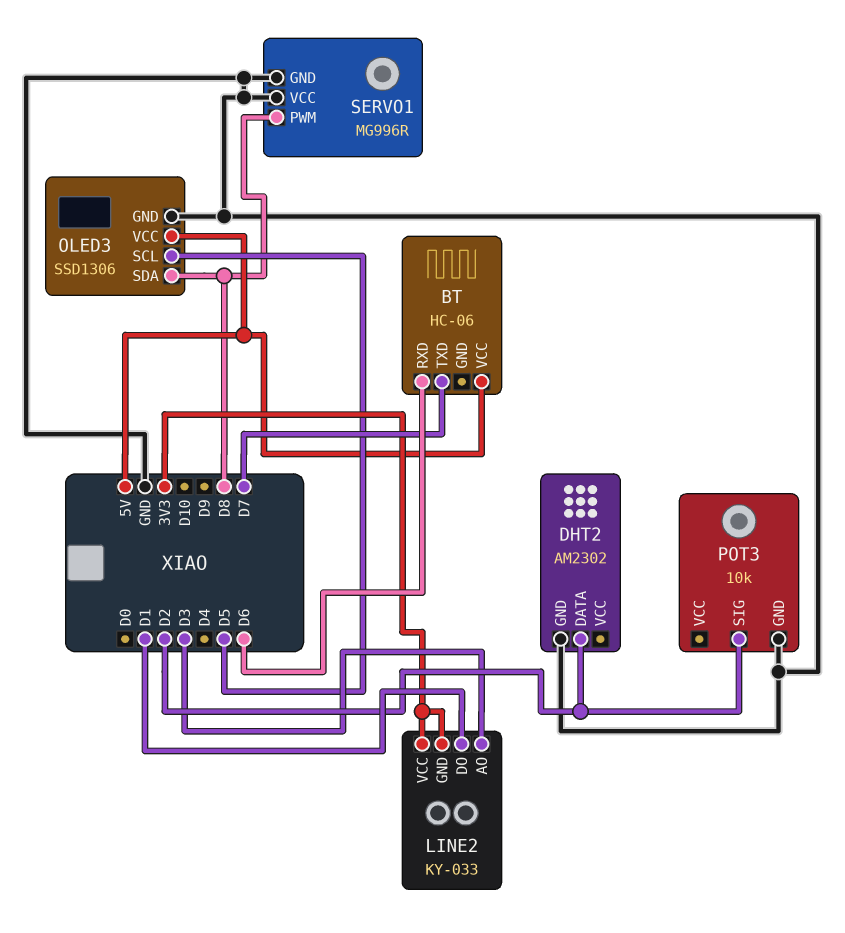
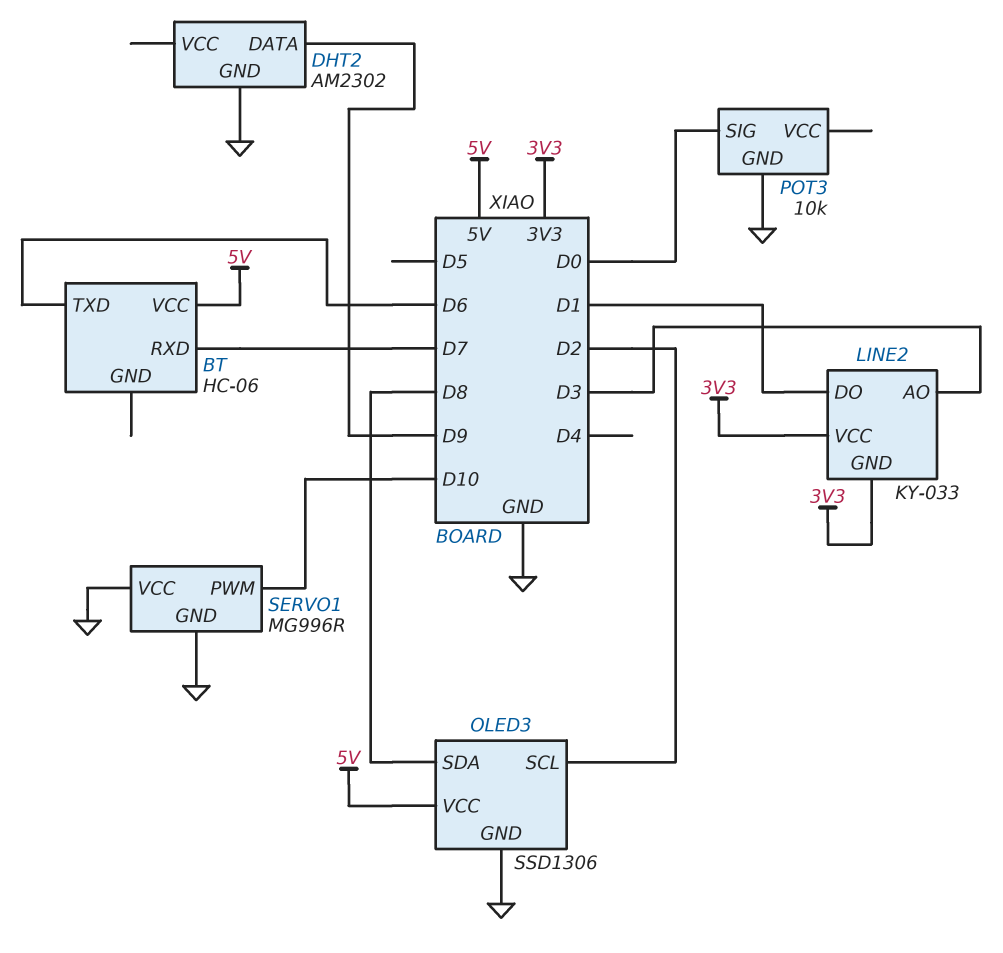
BT pin RXD: D6 -> D7
BT pin TXD: D7 -> D6
DHT2 pin DATA: D2 -> D9
OLED3 pin SCL: D5 -> D2
POT3 pin SIG: D2 -> D0
SERVO1 pin PWM: D8 -> D10

